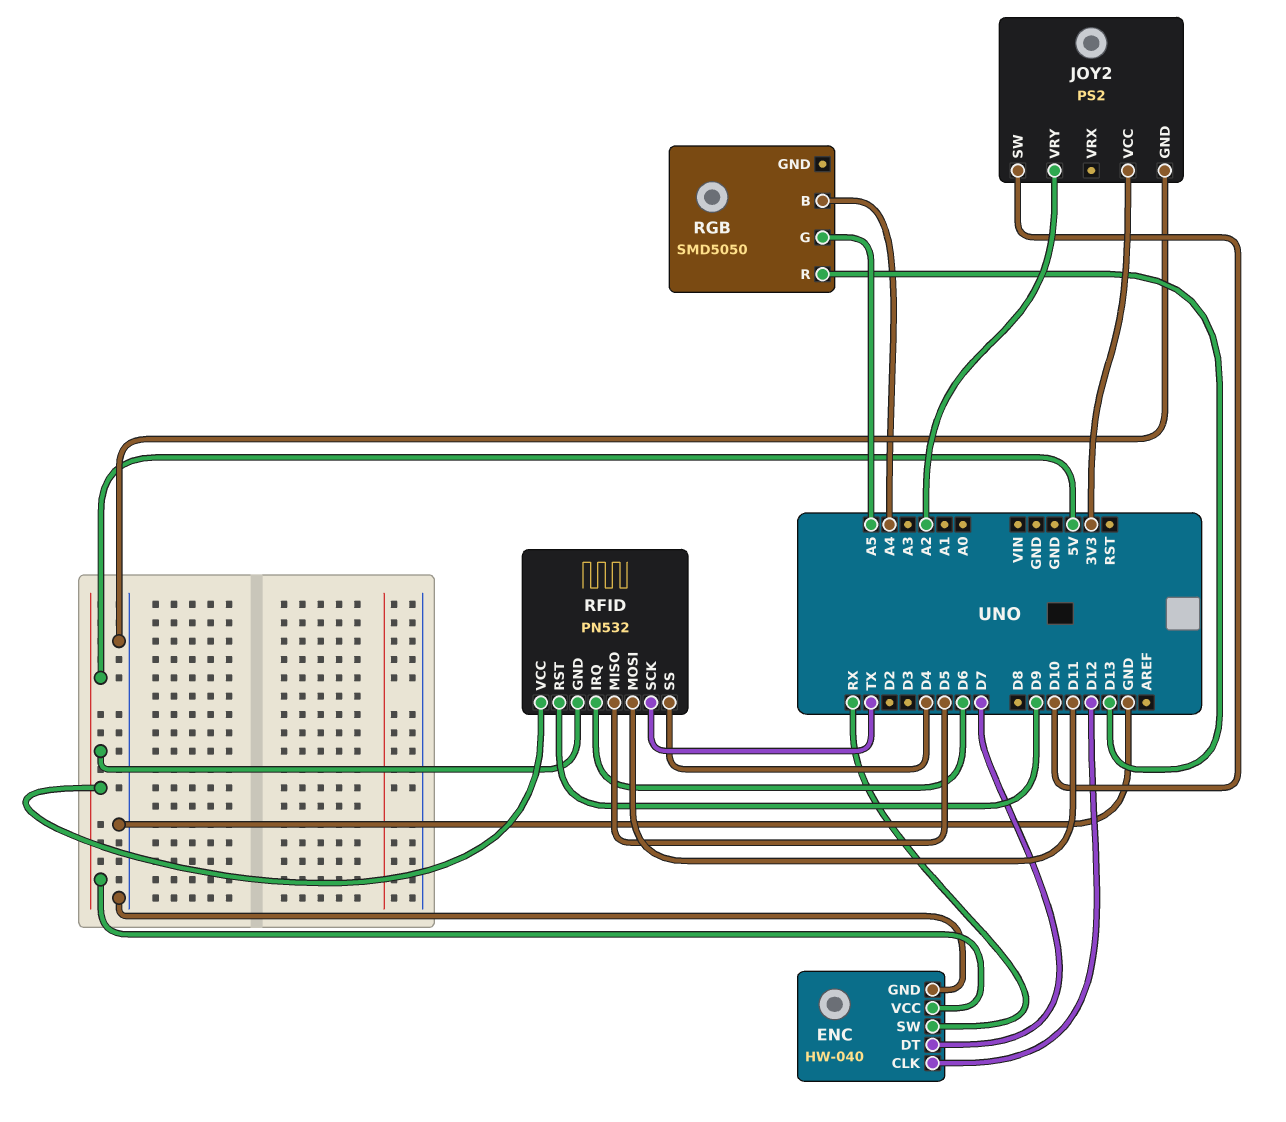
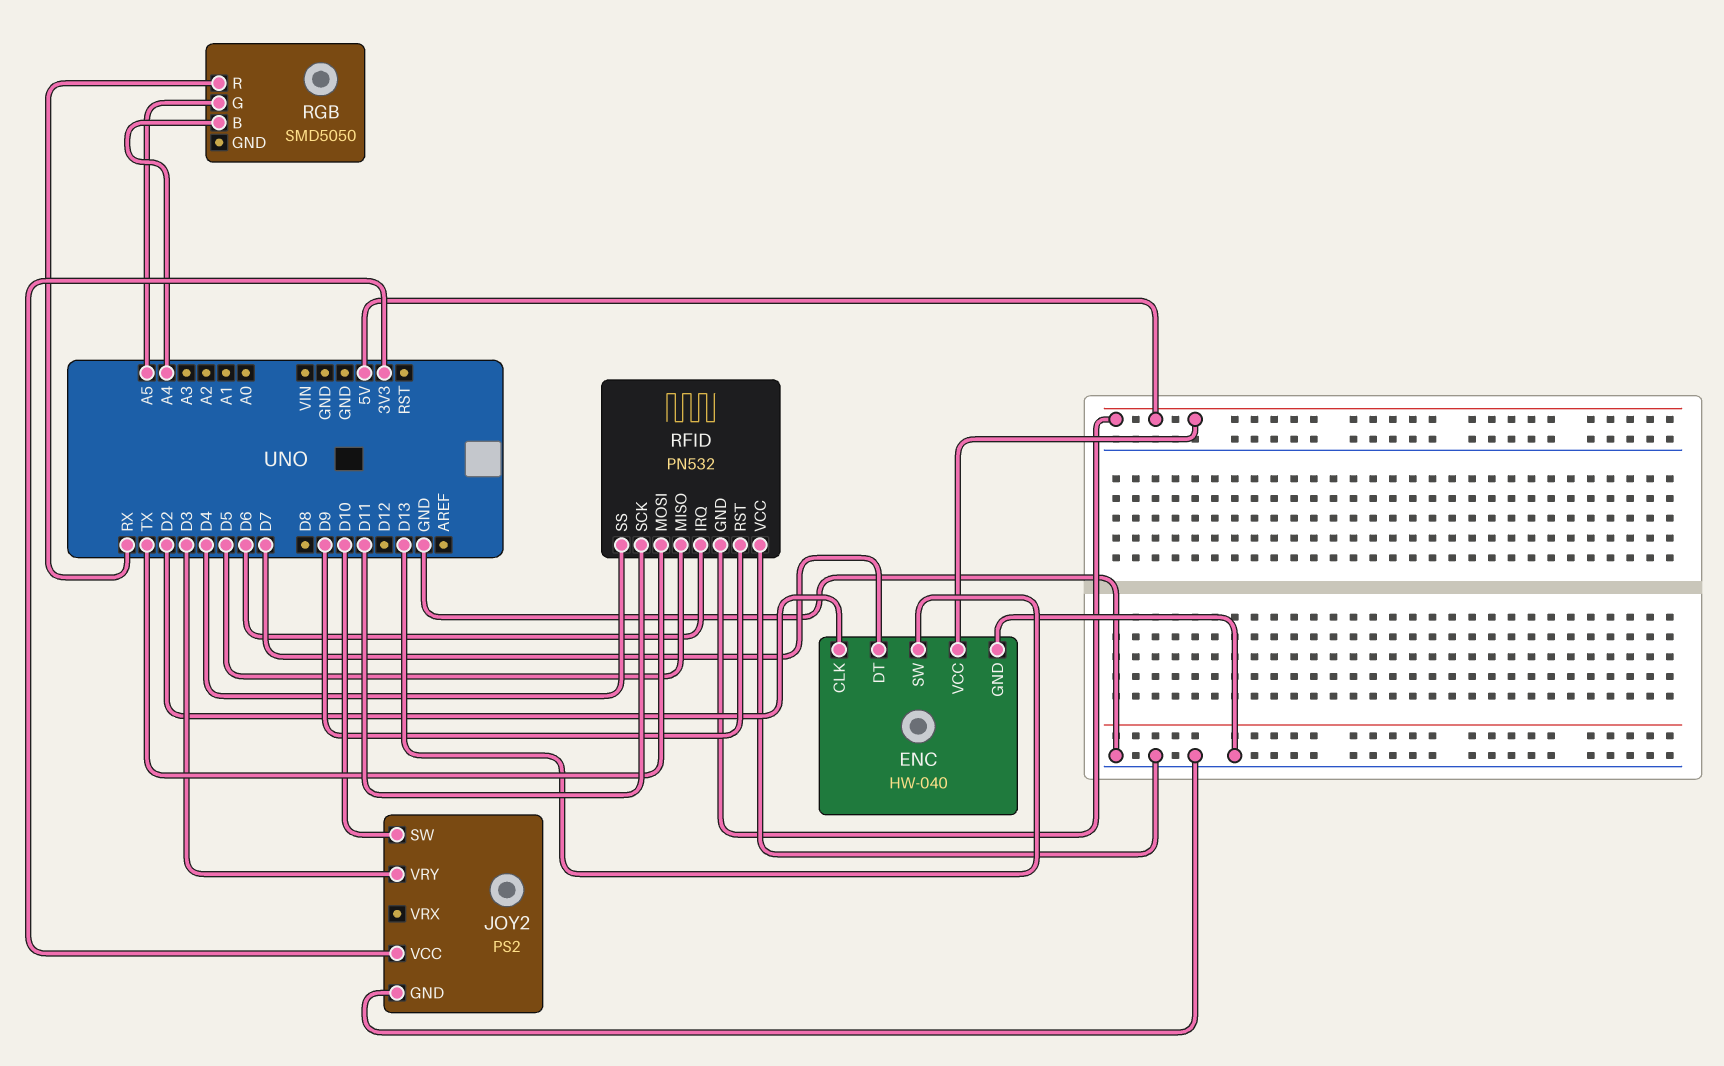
ENC pin CLK: D12 -> D2
ENC pin SW: RX -> D13
JOY2 pin VRY: A2 -> D3
RFID pin MOSI: D11 -> TX
RFID pin SCK: TX -> D11
RFID pin VCC: 5V -> GND
RGB pin R: D13 -> RX

